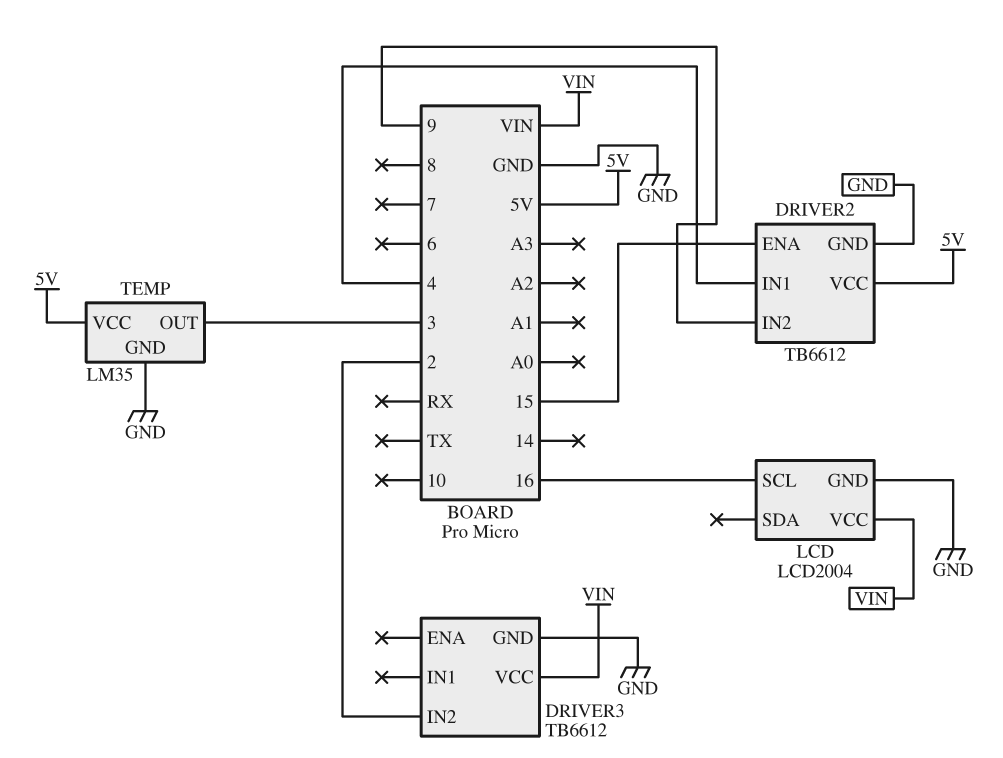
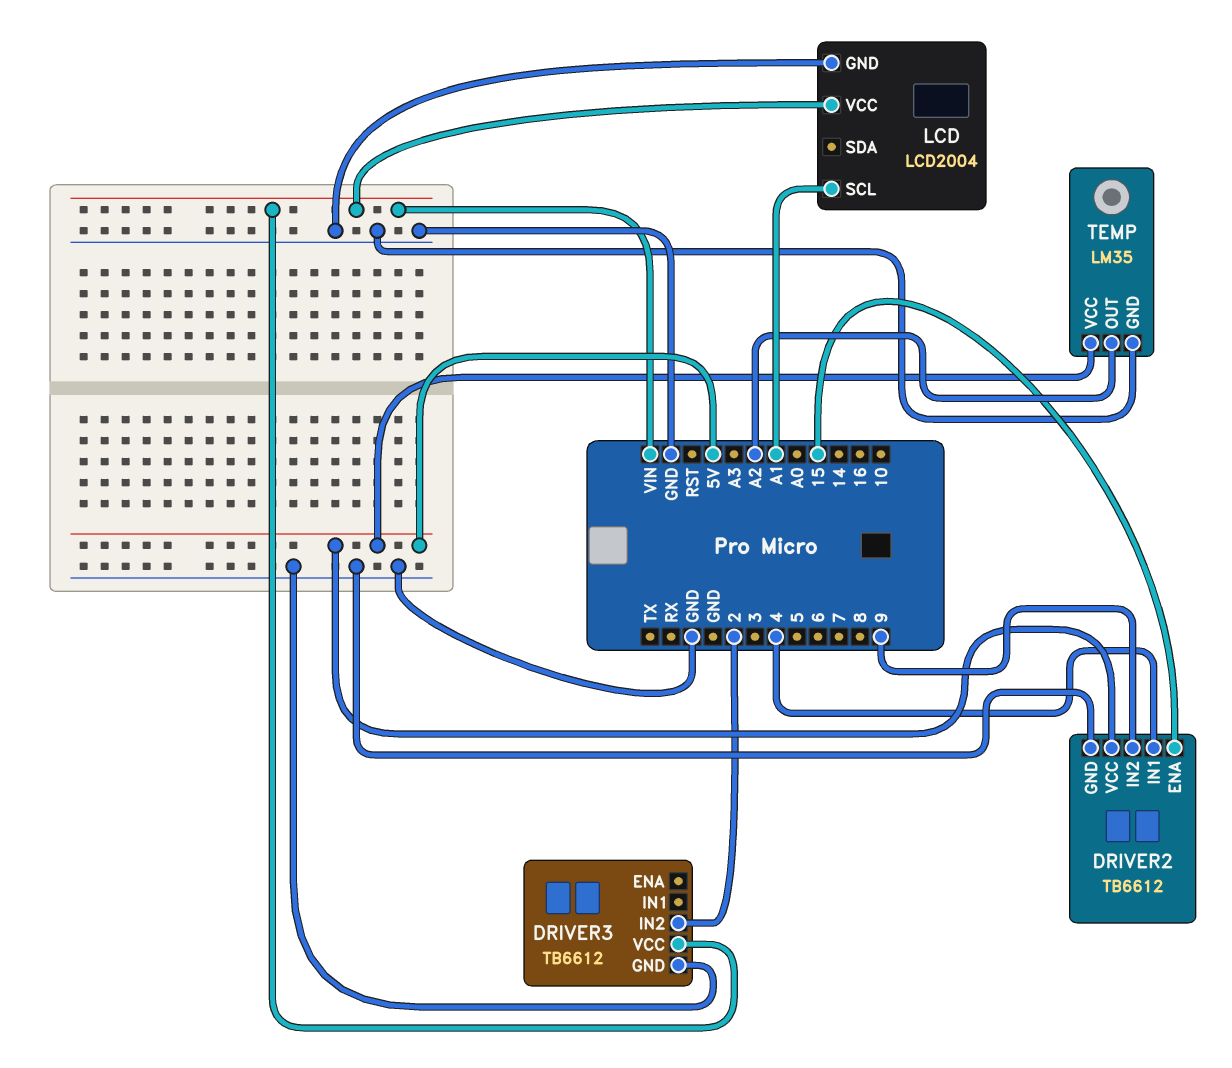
LCD pin SCL: 16 -> A1
TEMP pin OUT: 3 -> A2

